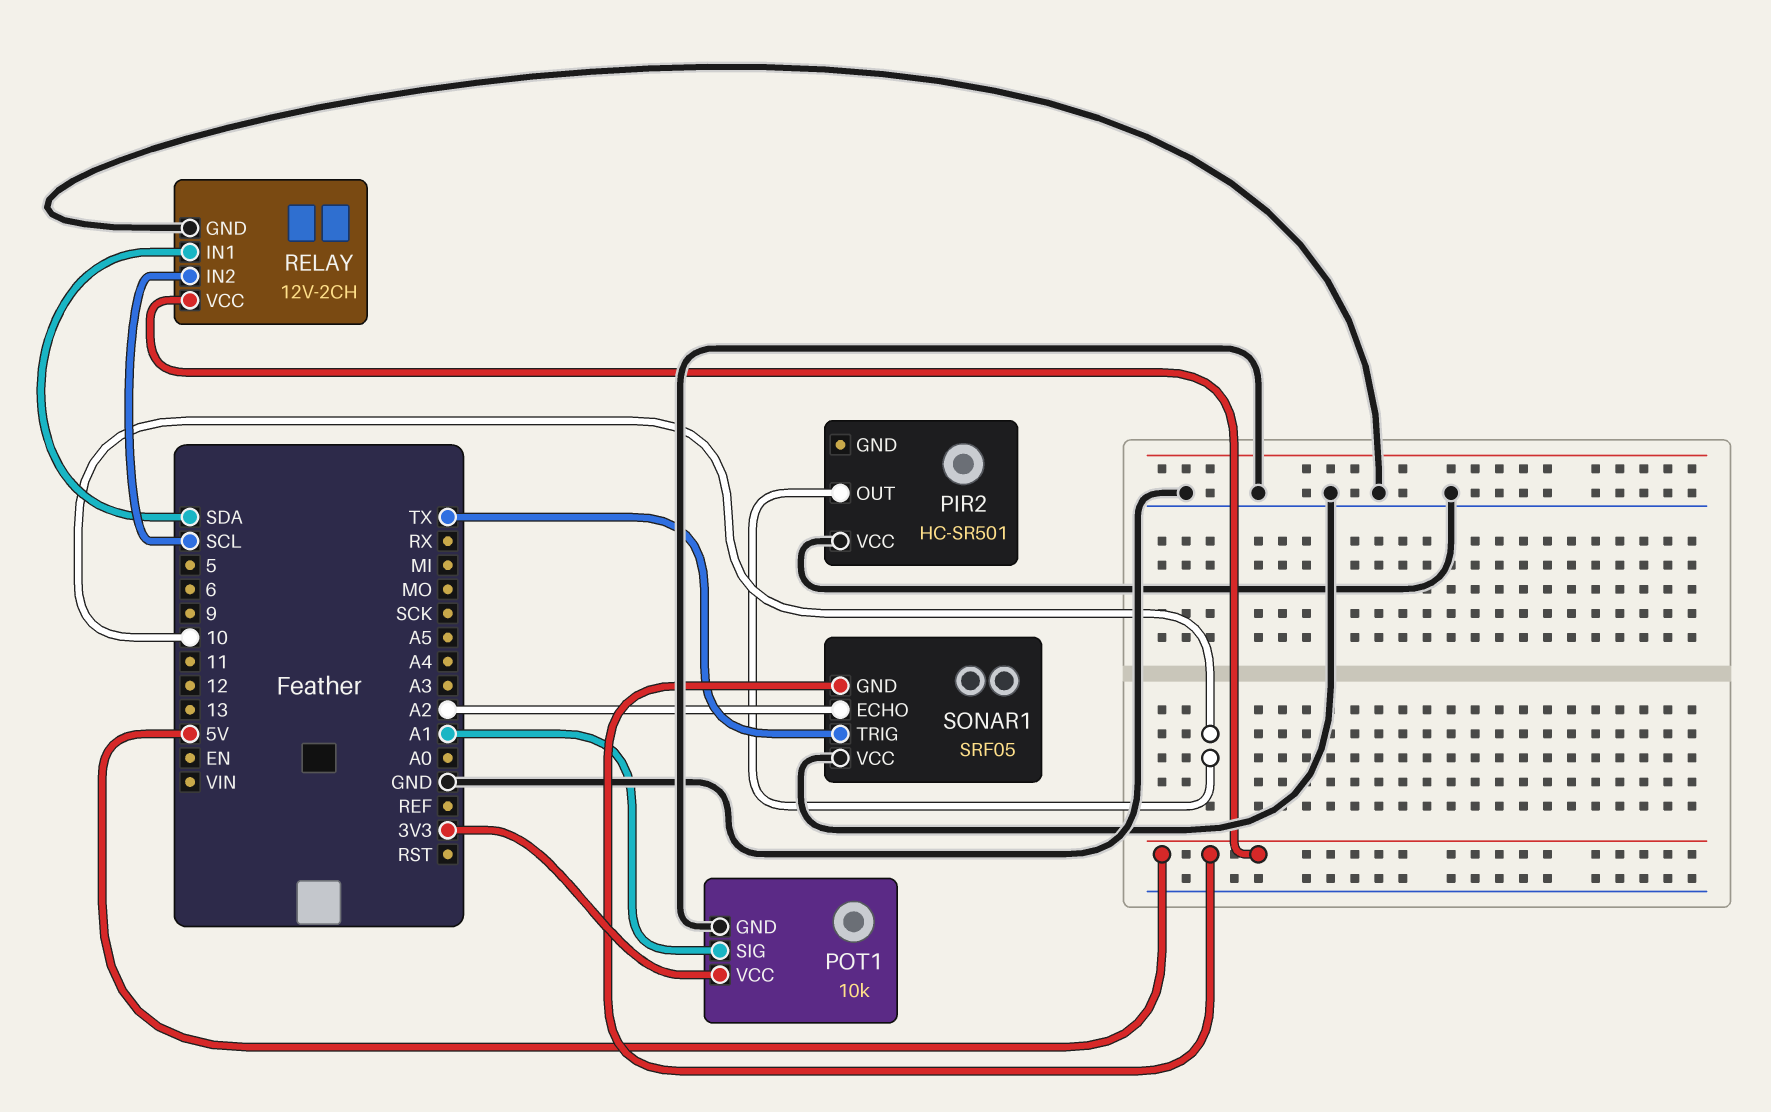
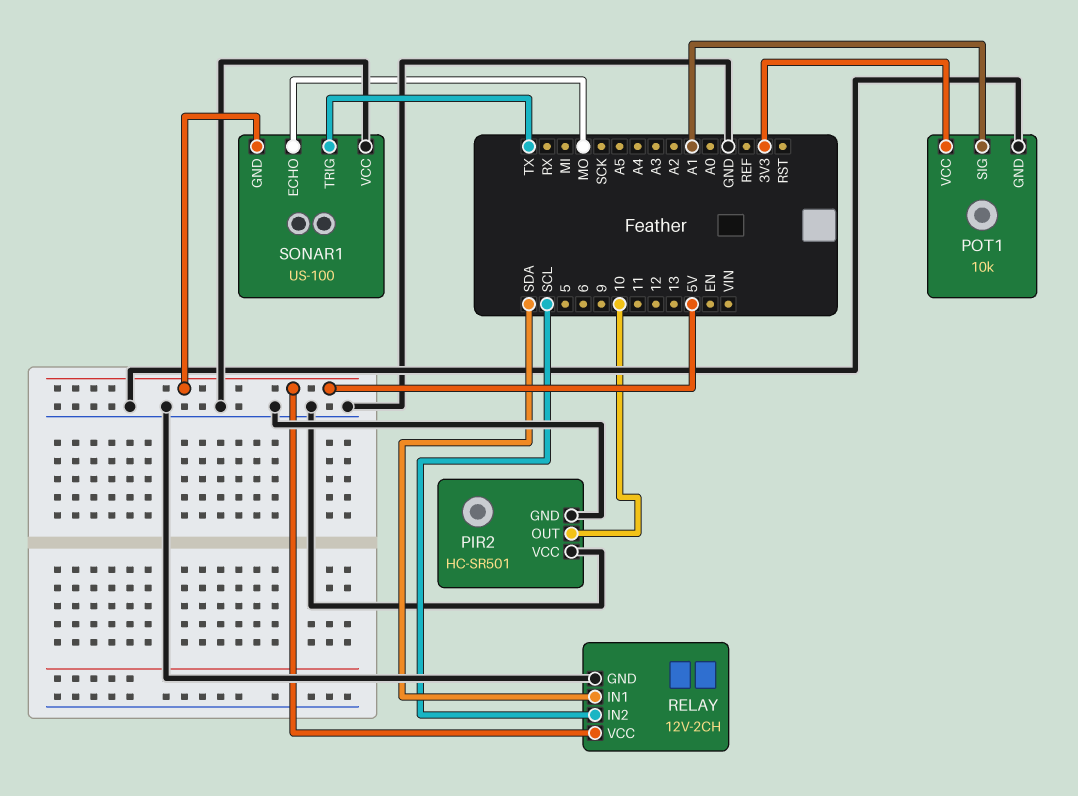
PIR2 pin GND: none -> GND
SONAR1: SRF05 -> US-100
SONAR1 pin ECHO: A2 -> MO

